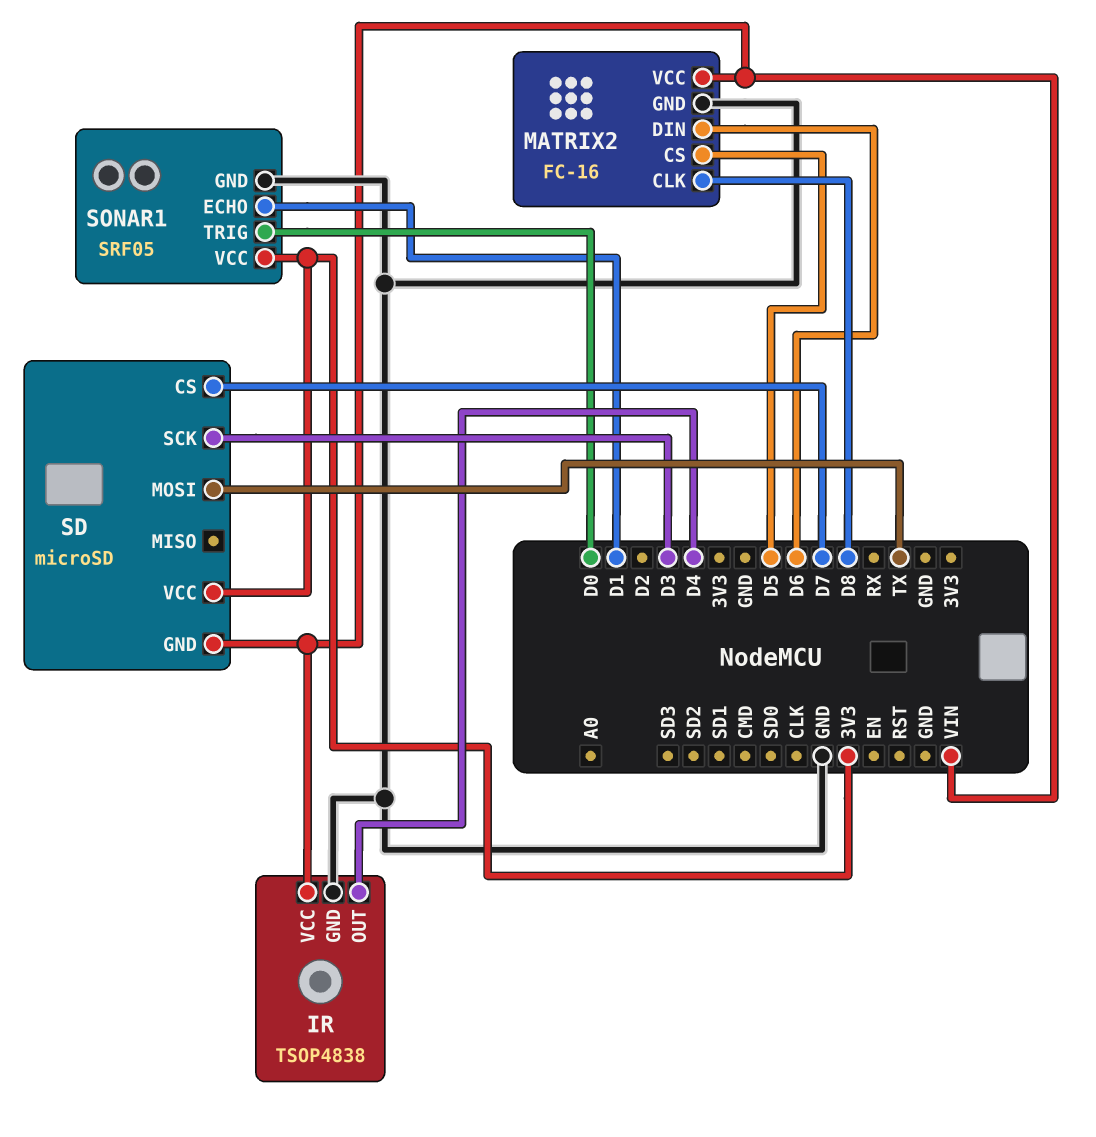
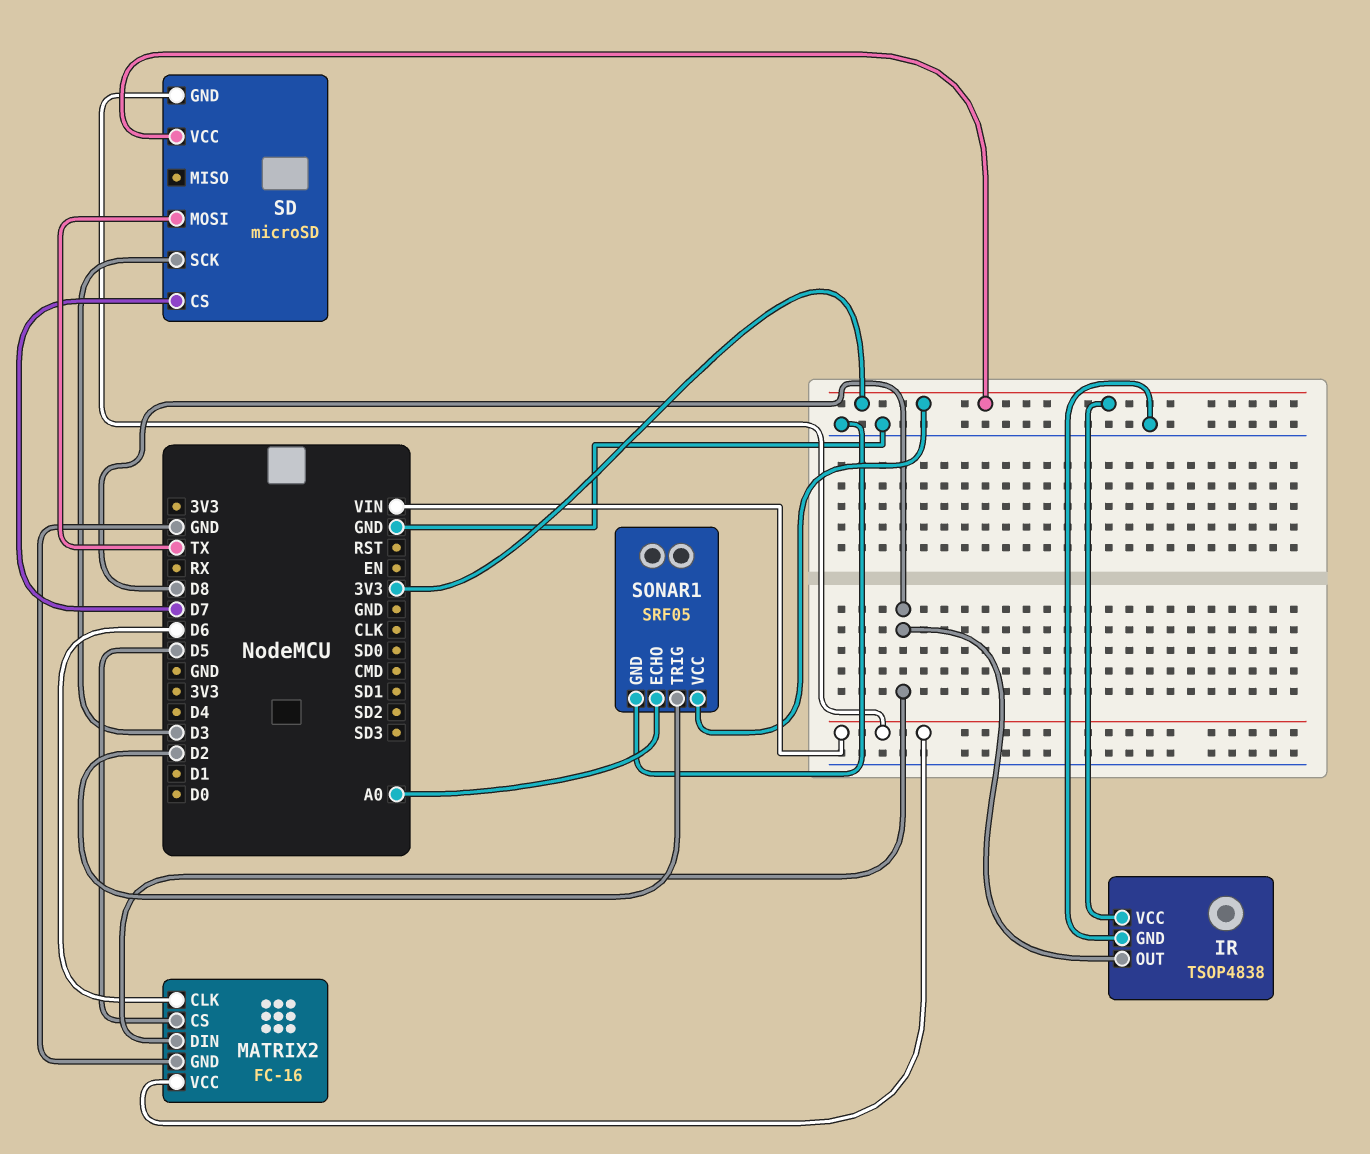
IR pin OUT: D4 -> D8
IR pin VCC: VIN -> 3V3
MATRIX2 pin CLK: D8 -> D6
MATRIX2 pin DIN: D6 -> D8
SONAR1 pin ECHO: D1 -> A0
SONAR1 pin TRIG: D0 -> D2

